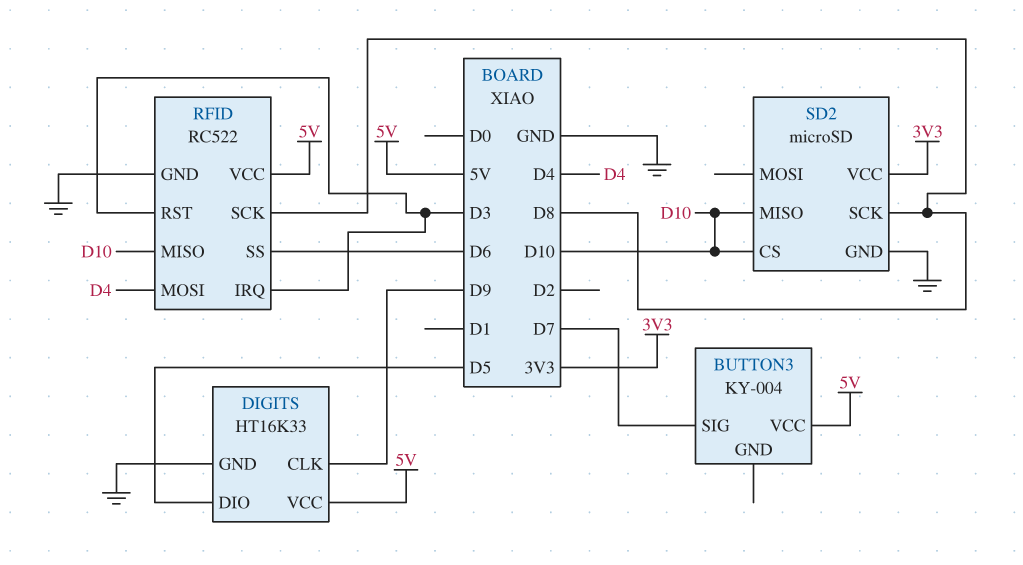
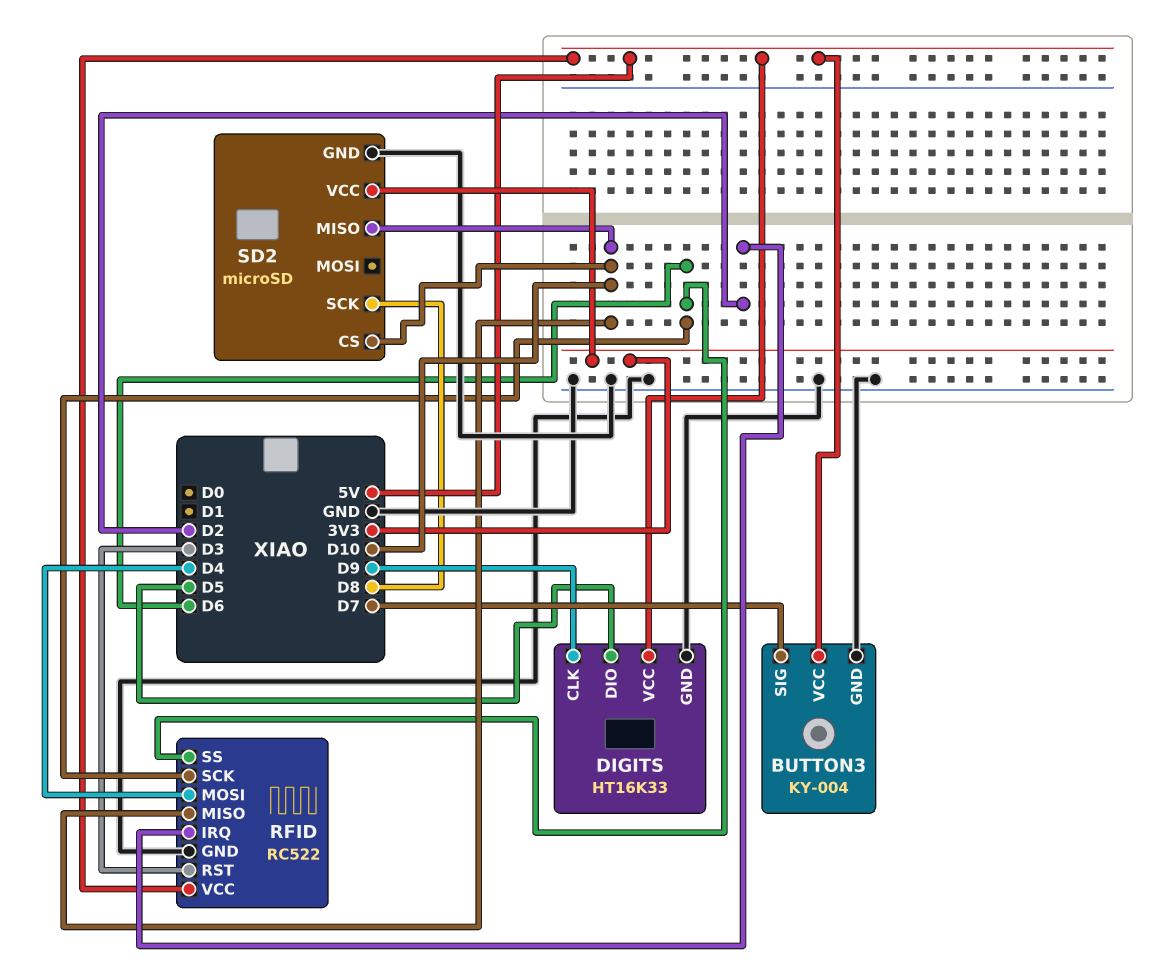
BUTTON3 pin GND: none -> GND
RFID pin IRQ: D3 -> D2
RFID pin SCK: D8 -> D6

